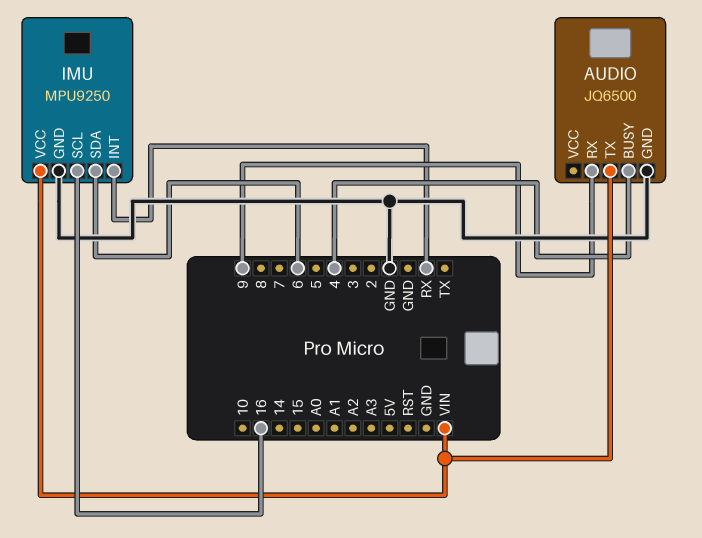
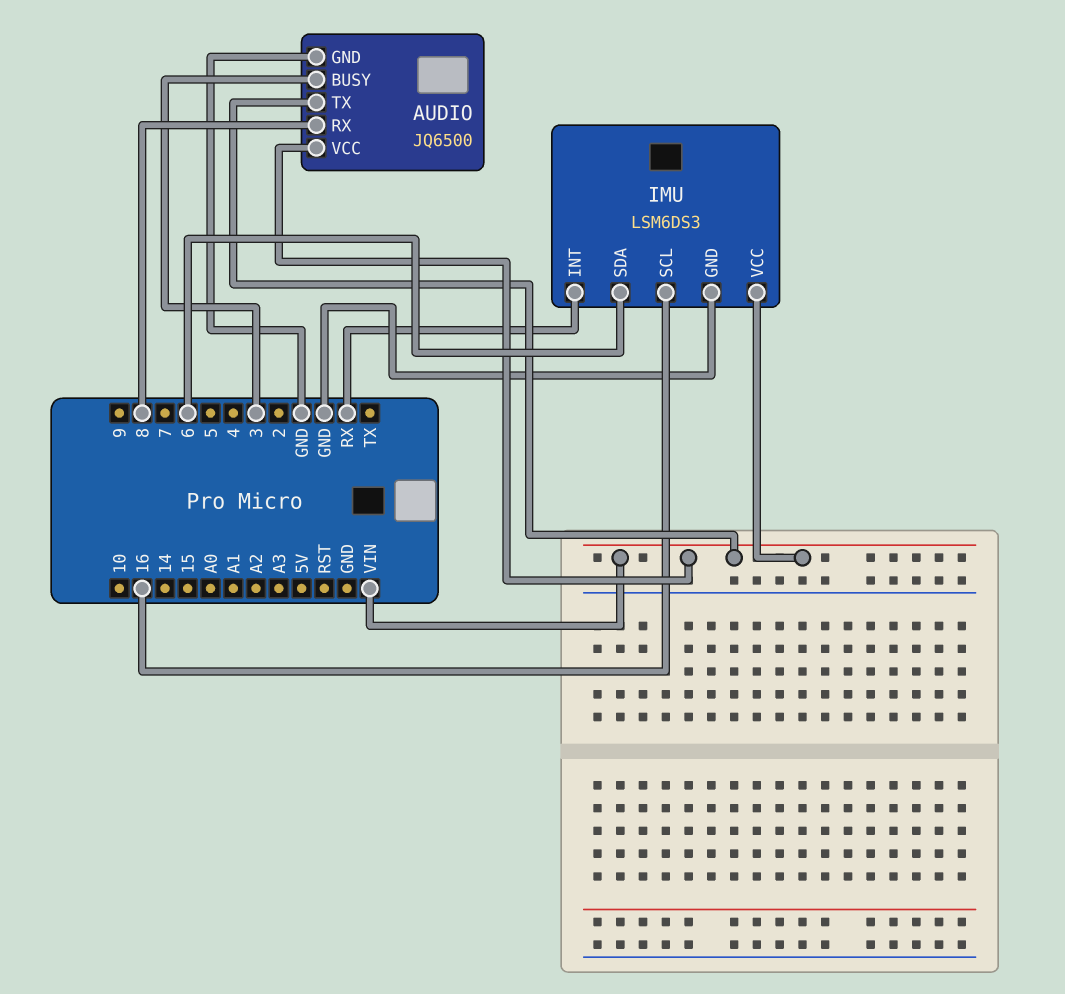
AUDIO pin BUSY: 4 -> 3
AUDIO pin RX: 9 -> 8
AUDIO pin VCC: none -> VIN
IMU: MPU9250 -> LSM6DS3

